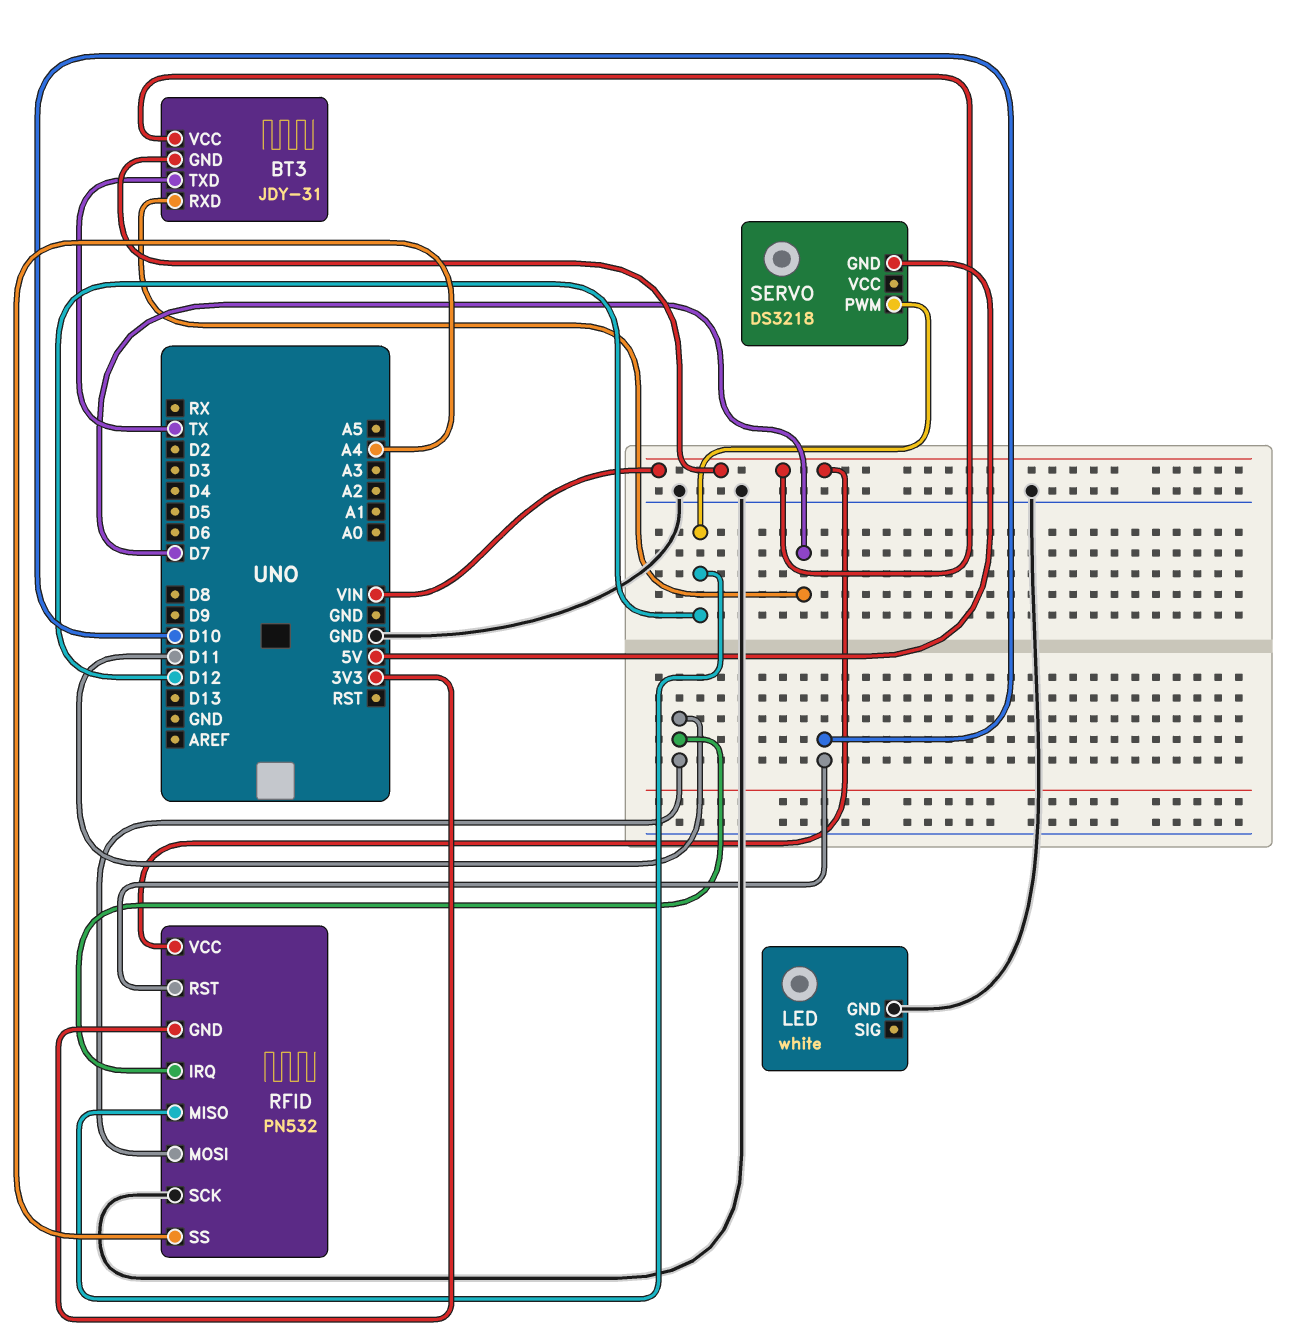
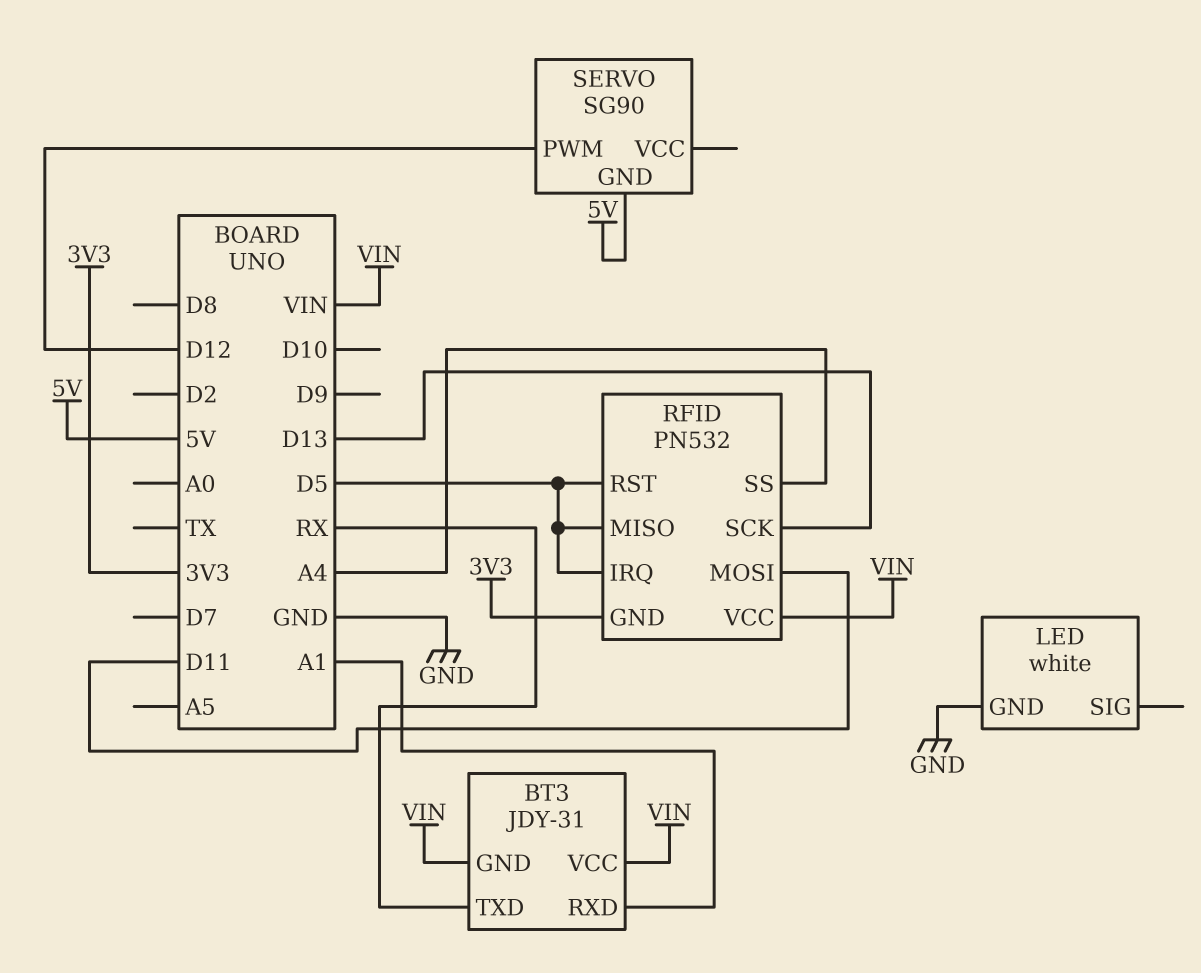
BT3 pin RXD: D7 -> A1
BT3 pin TXD: TX -> RX
RFID pin IRQ: D11 -> D5
RFID pin MISO: D12 -> D5
RFID pin RST: D10 -> D5
RFID pin SCK: GND -> D13
SERVO: DS3218 -> SG90

